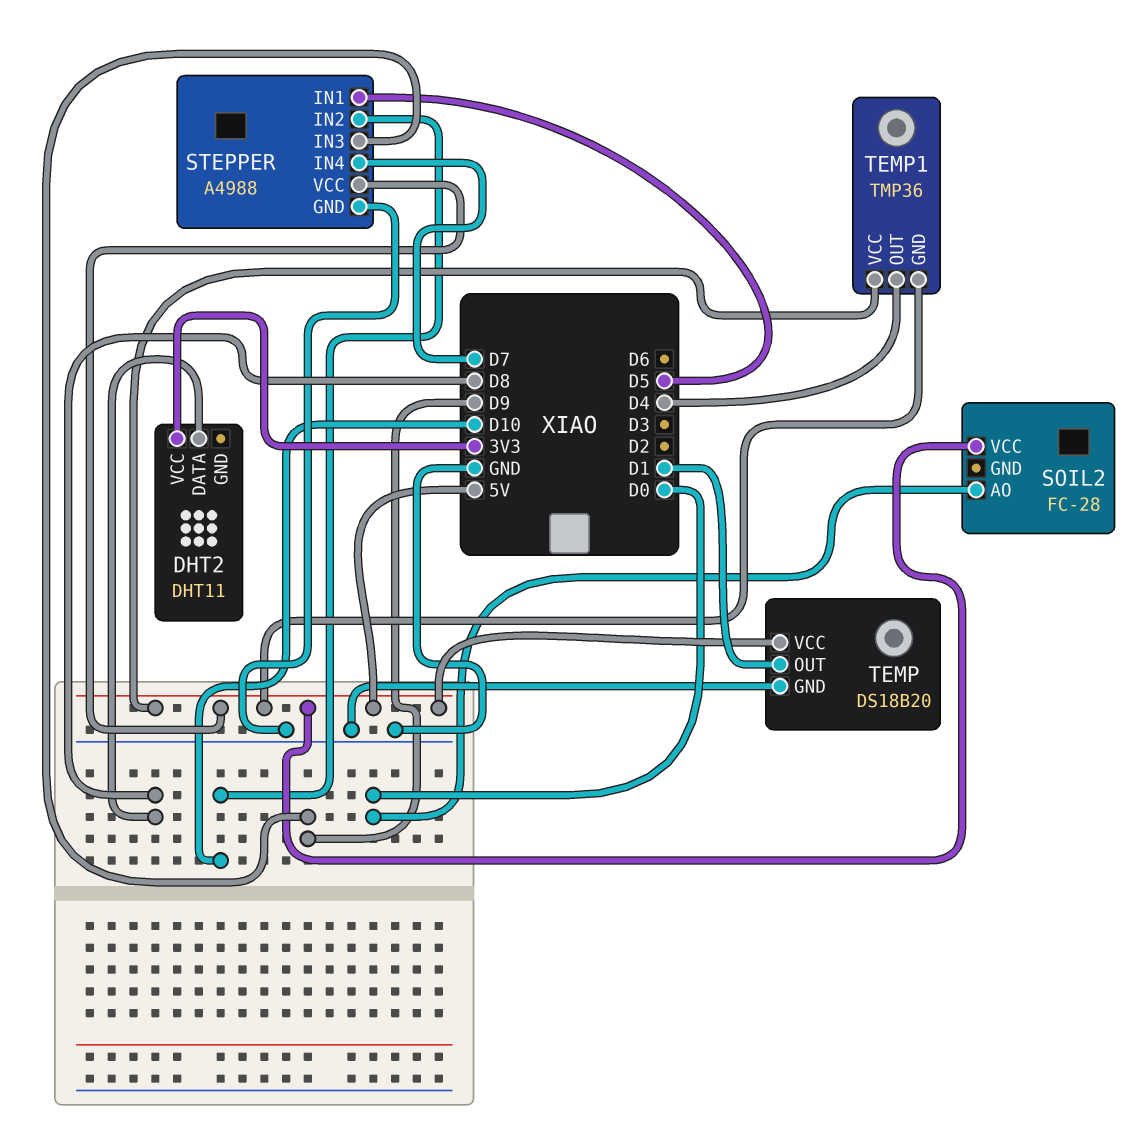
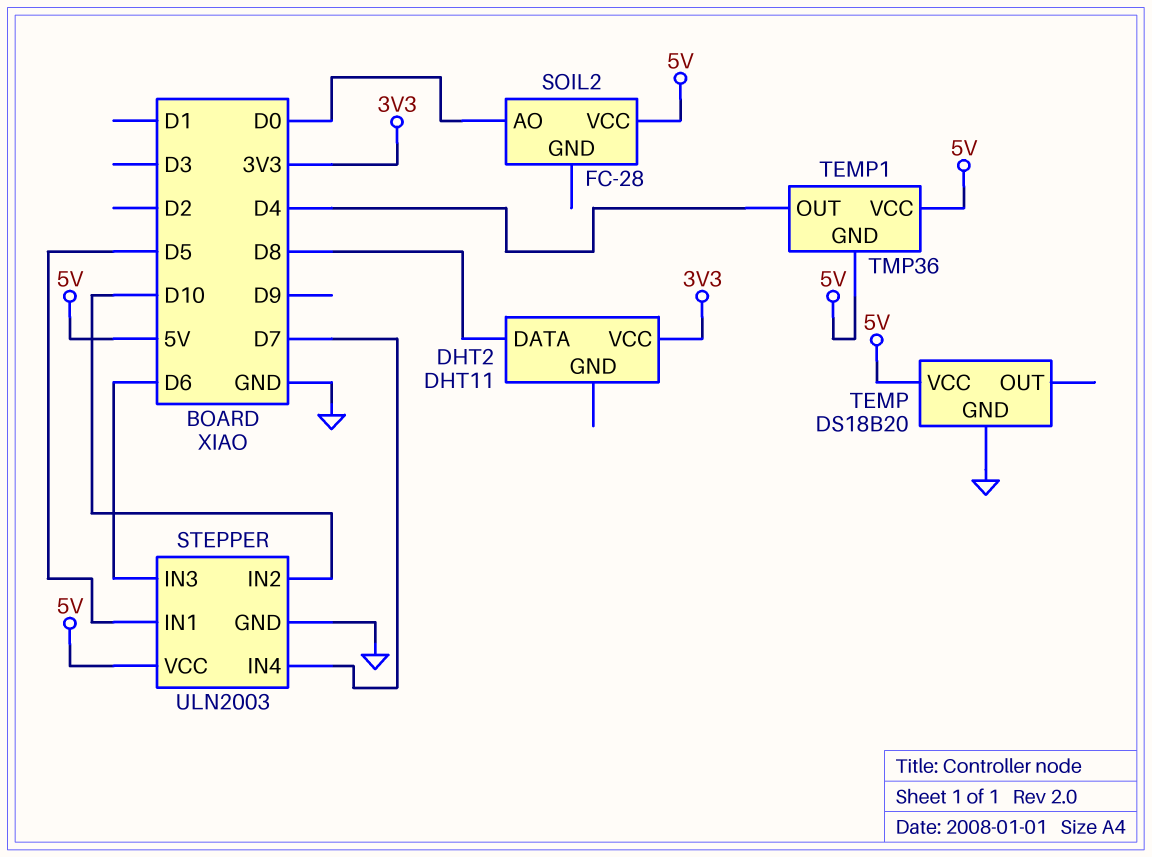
STEPPER: A4988 -> ULN2003
STEPPER pin IN3: D9 -> D6
TEMP pin OUT: D1 -> none

